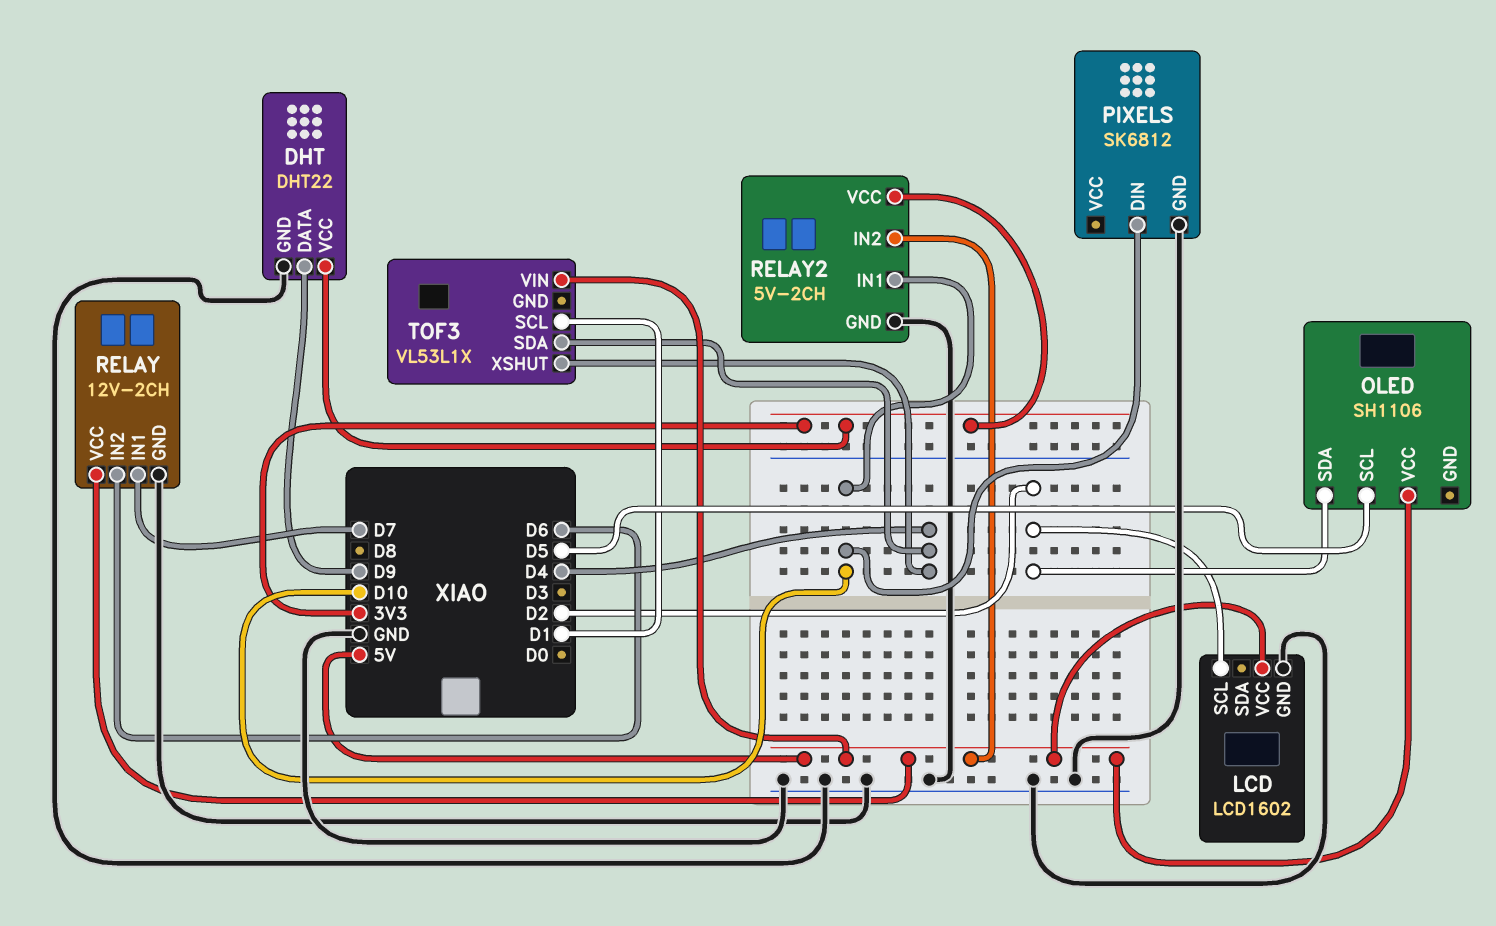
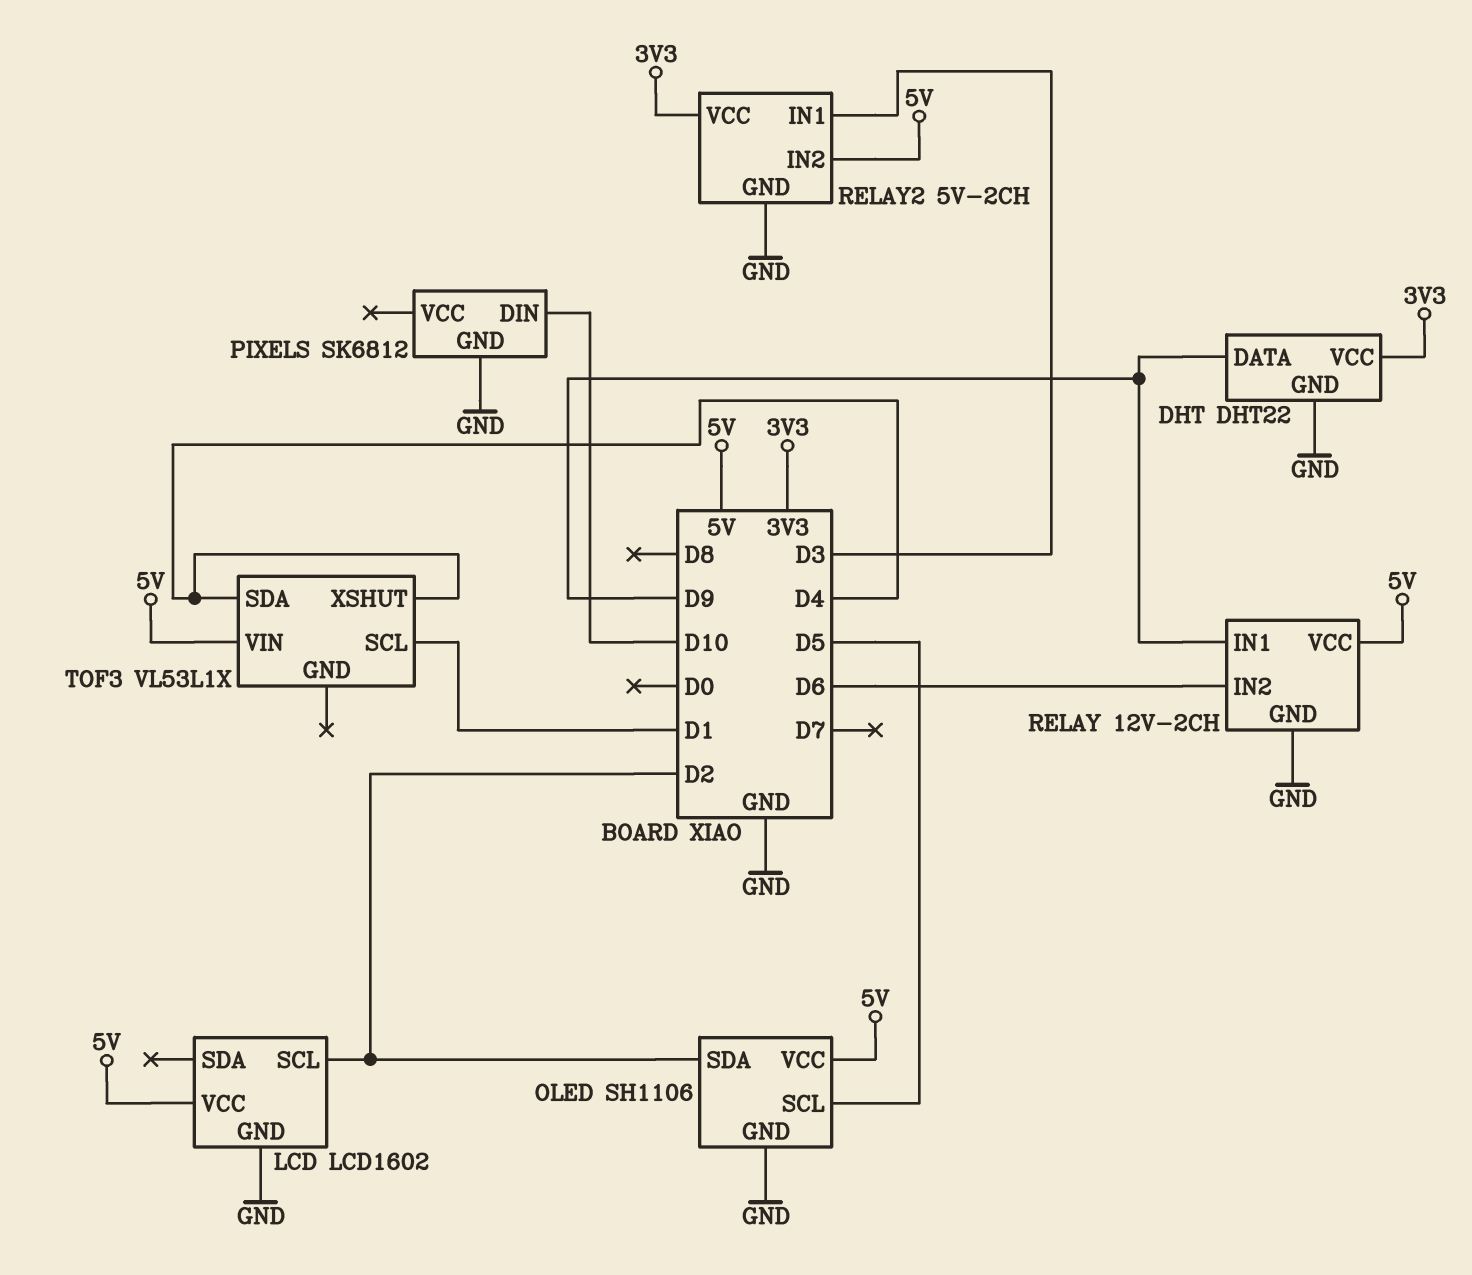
OLED pin GND: none -> GND
RELAY pin IN1: D7 -> D9
RELAY2 pin IN1: D10 -> D3

